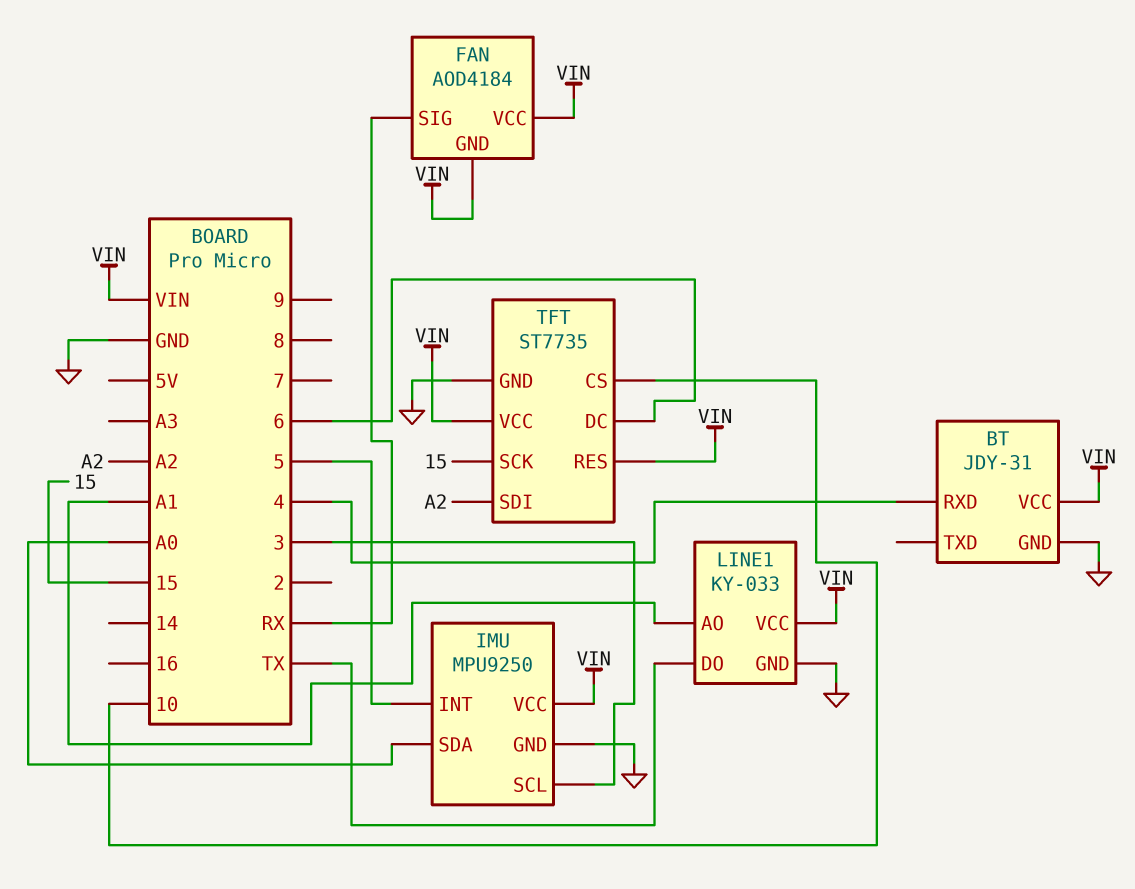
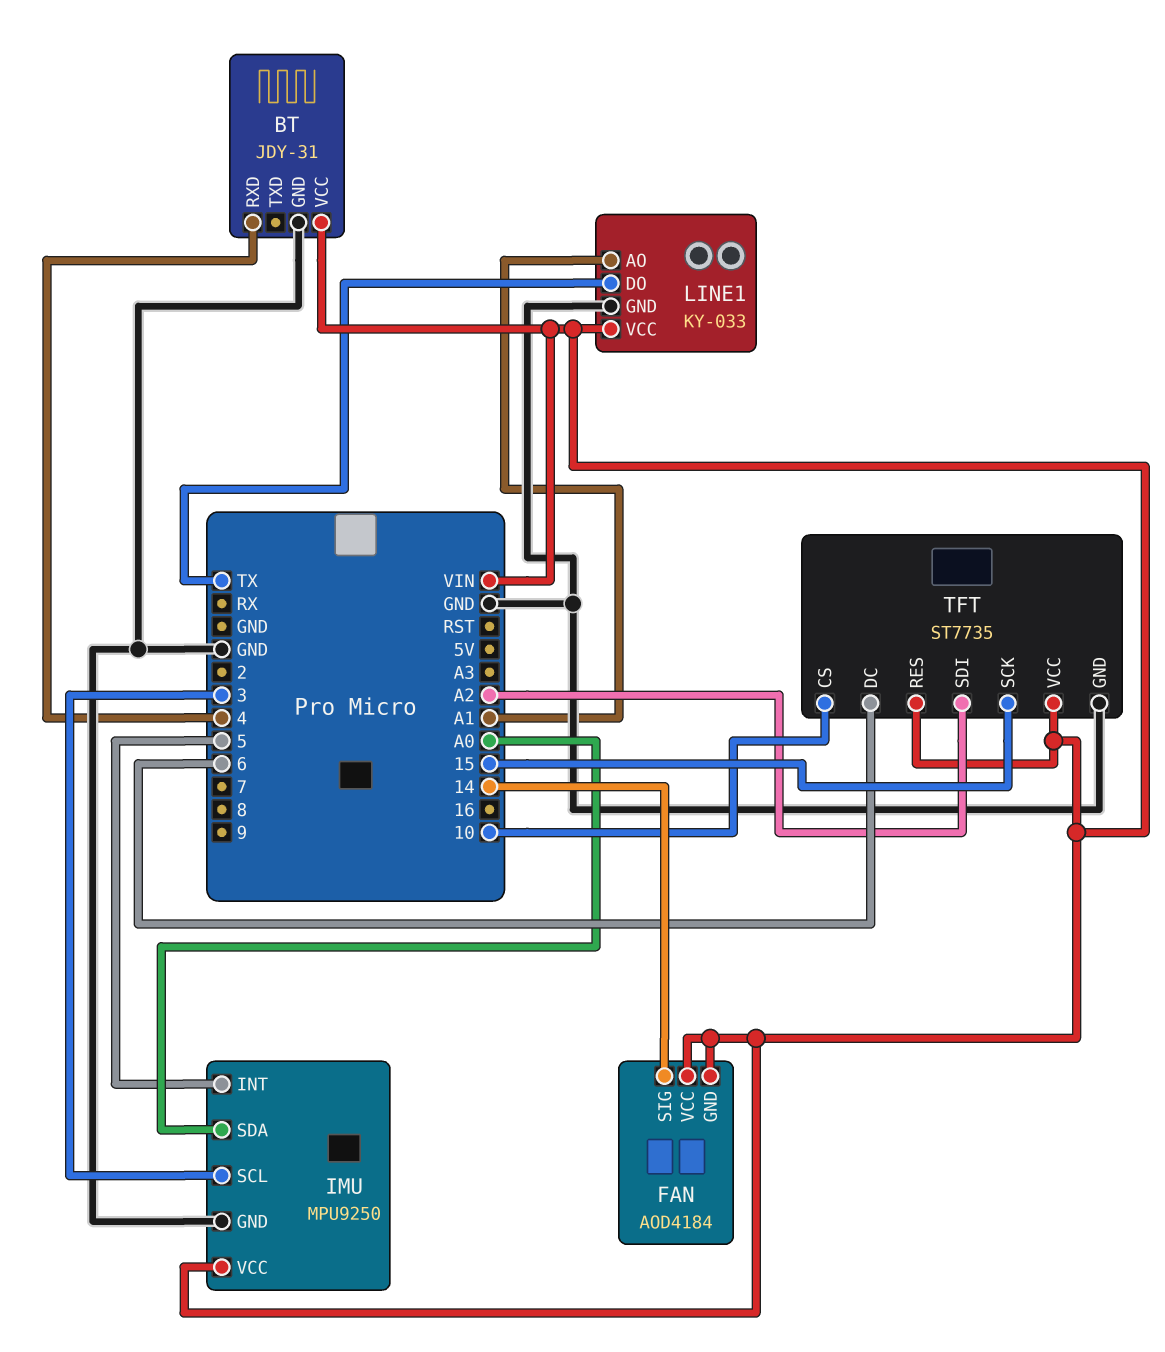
FAN pin SIG: RX -> 14

